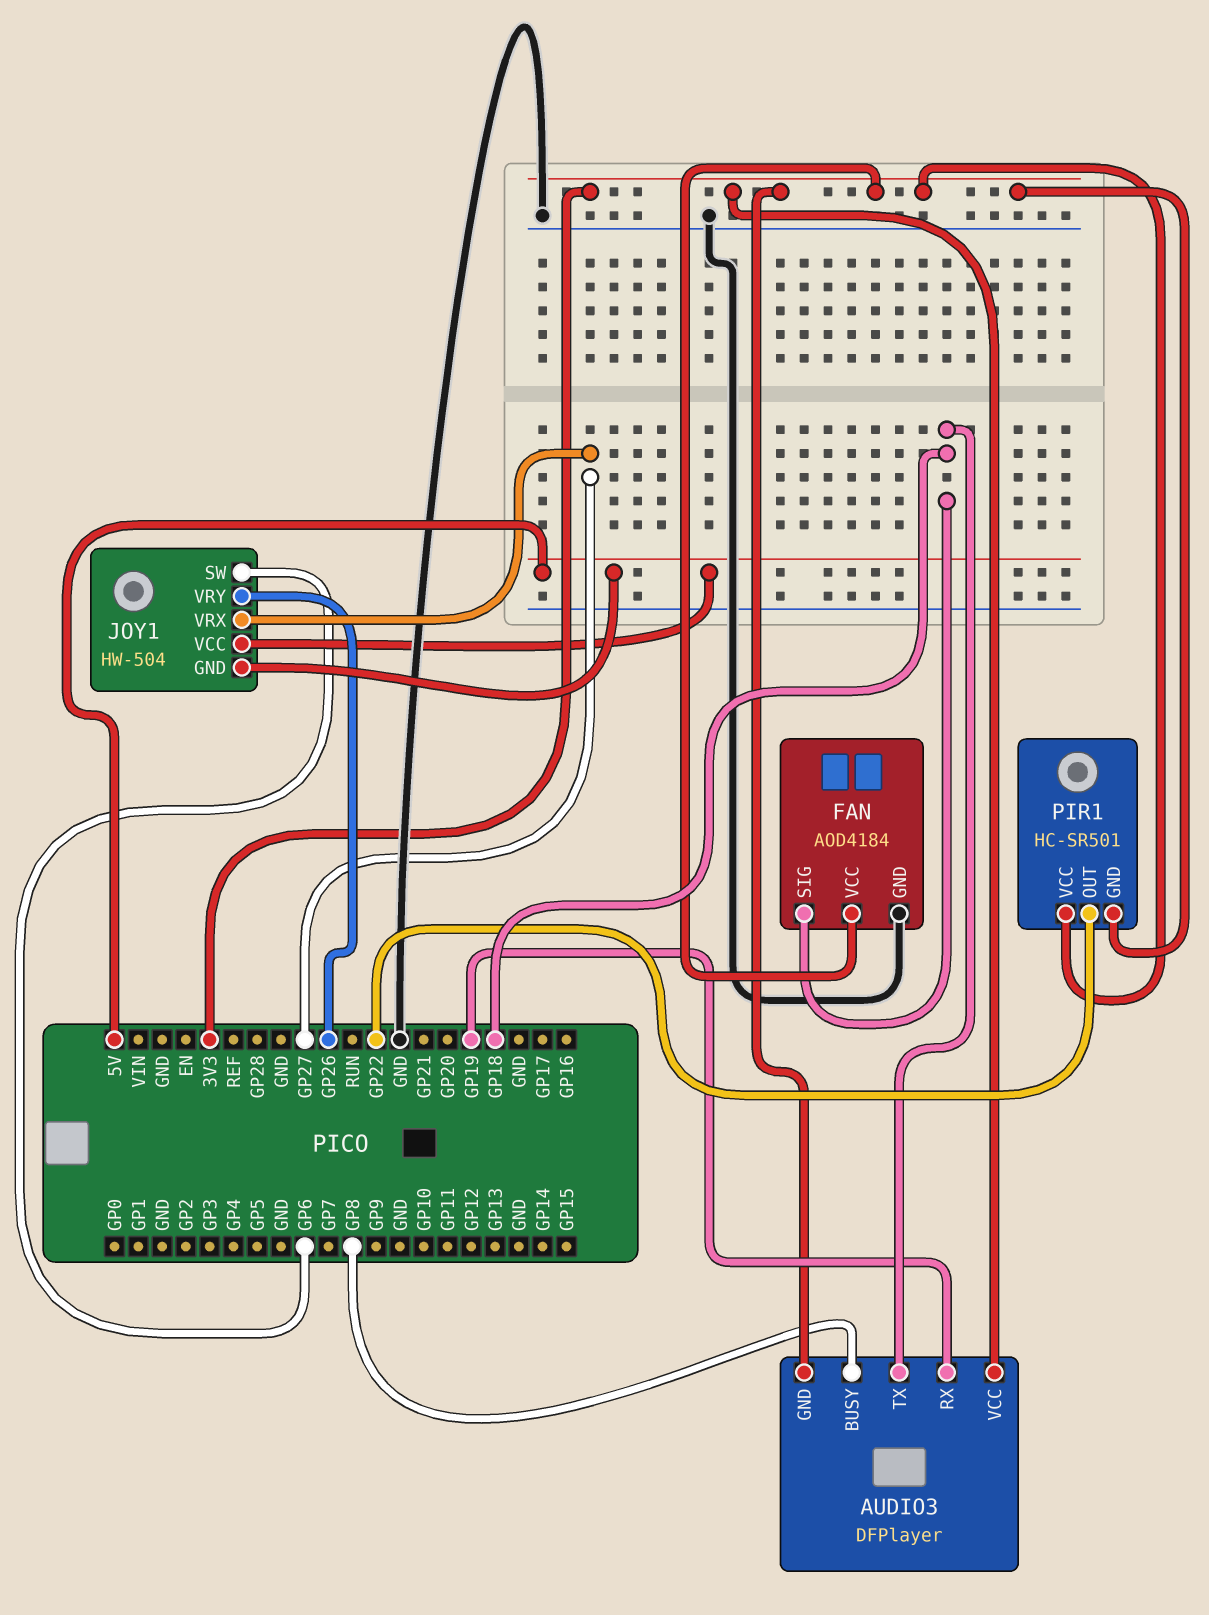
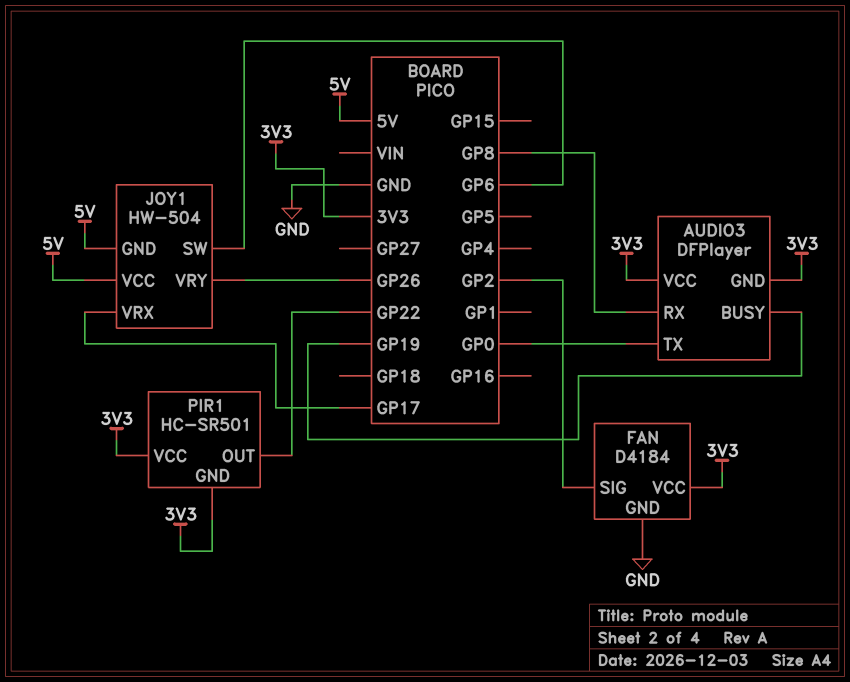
AUDIO3 pin BUSY: GP8 -> GP19
AUDIO3 pin RX: GP19 -> GP8
AUDIO3 pin TX: GP18 -> GP0
FAN: AOD4184 -> D4184
FAN pin SIG: GP18 -> GP2
JOY1 pin VRX: GP27 -> GP17

